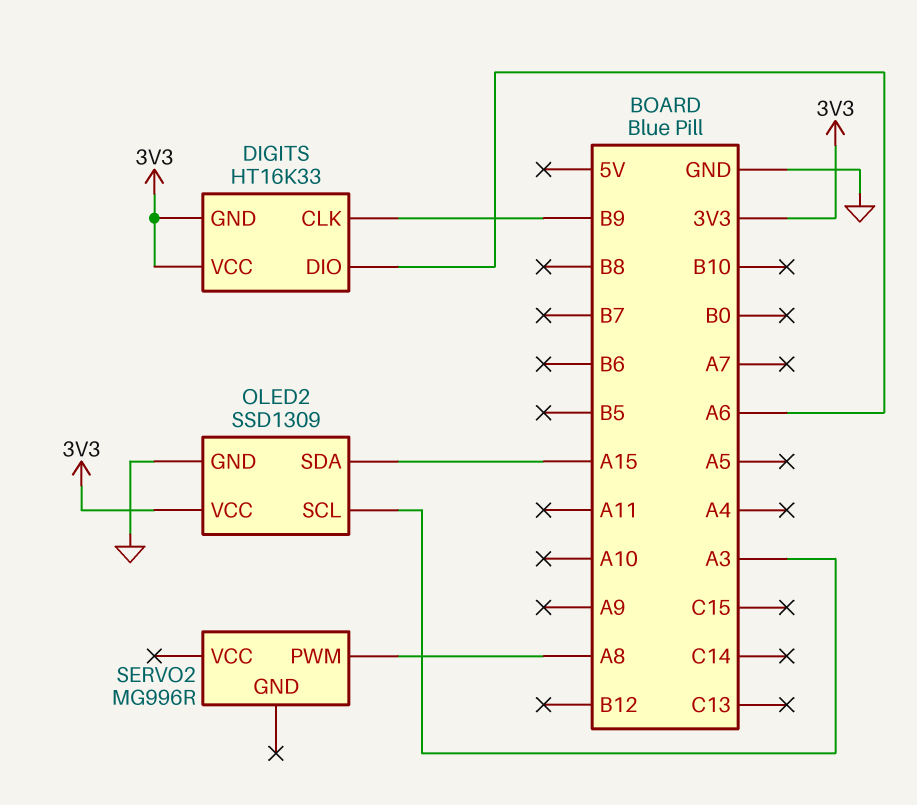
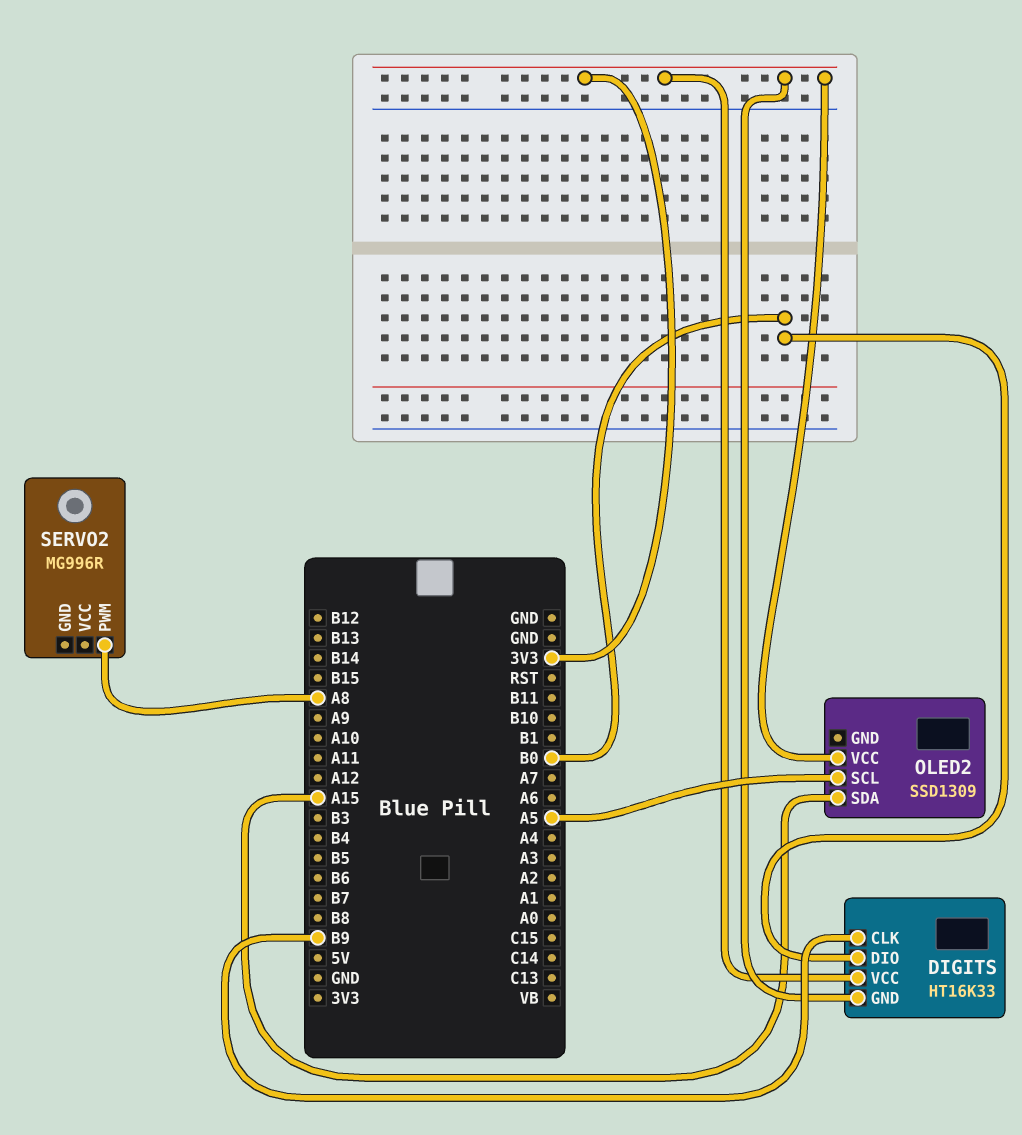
DIGITS pin DIO: A6 -> B0
OLED2 pin GND: GND -> none
OLED2 pin SCL: A3 -> A5

